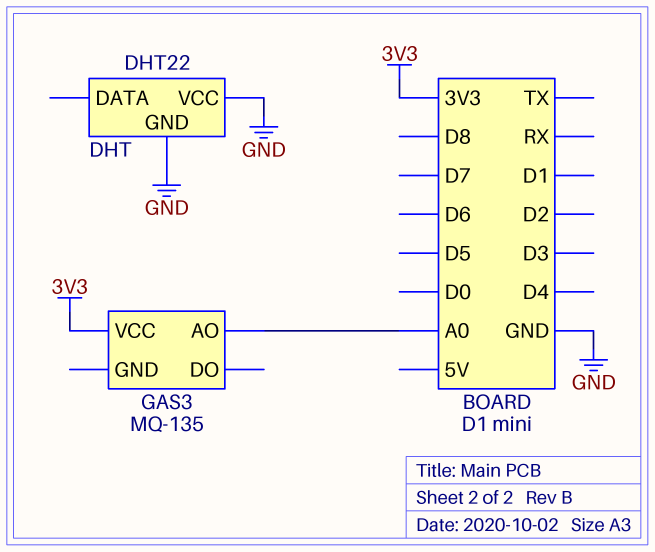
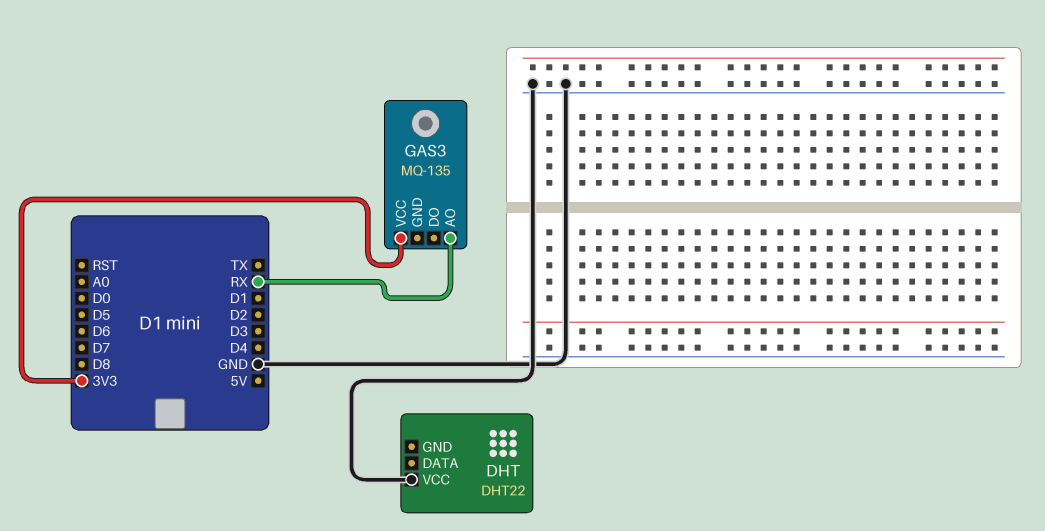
DHT pin GND: GND -> none
GAS3 pin AO: A0 -> RX

